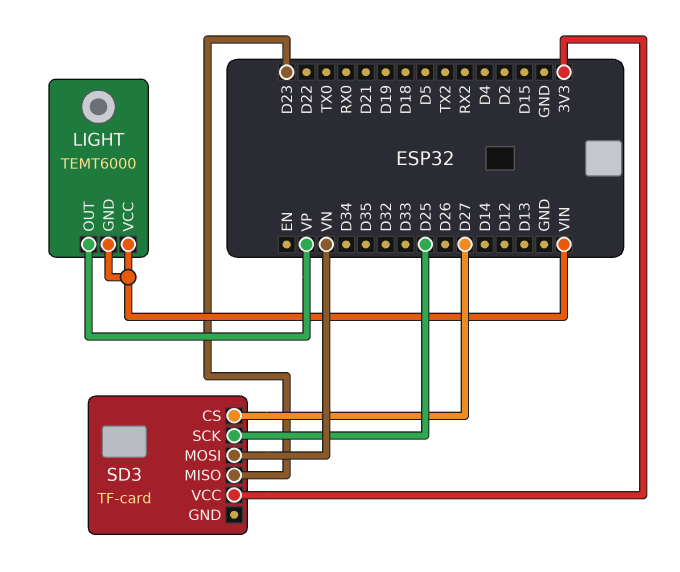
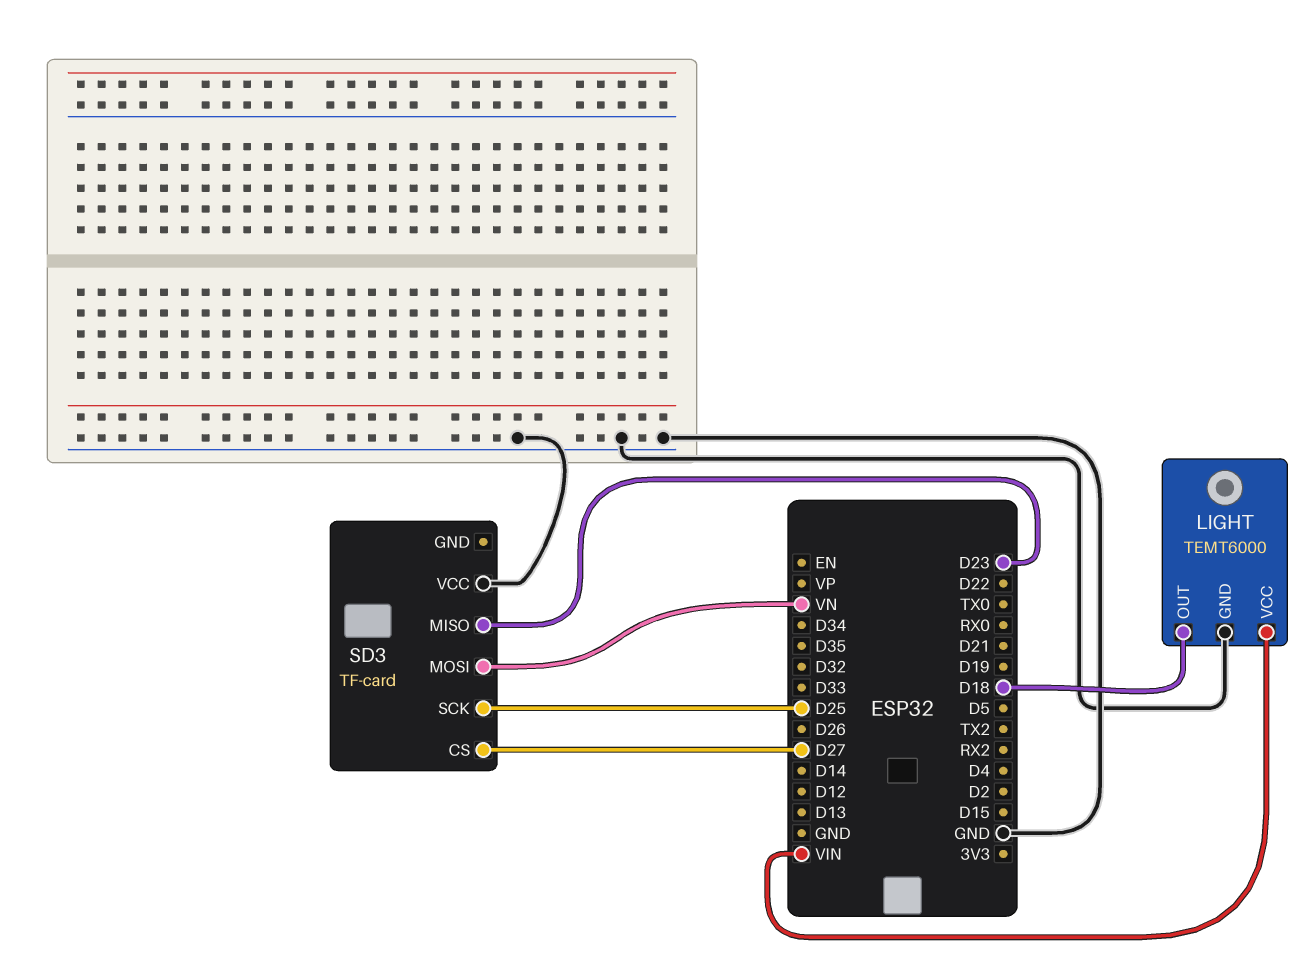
LIGHT pin GND: VIN -> GND
LIGHT pin OUT: VP -> D18
SD3 pin VCC: 3V3 -> GND

